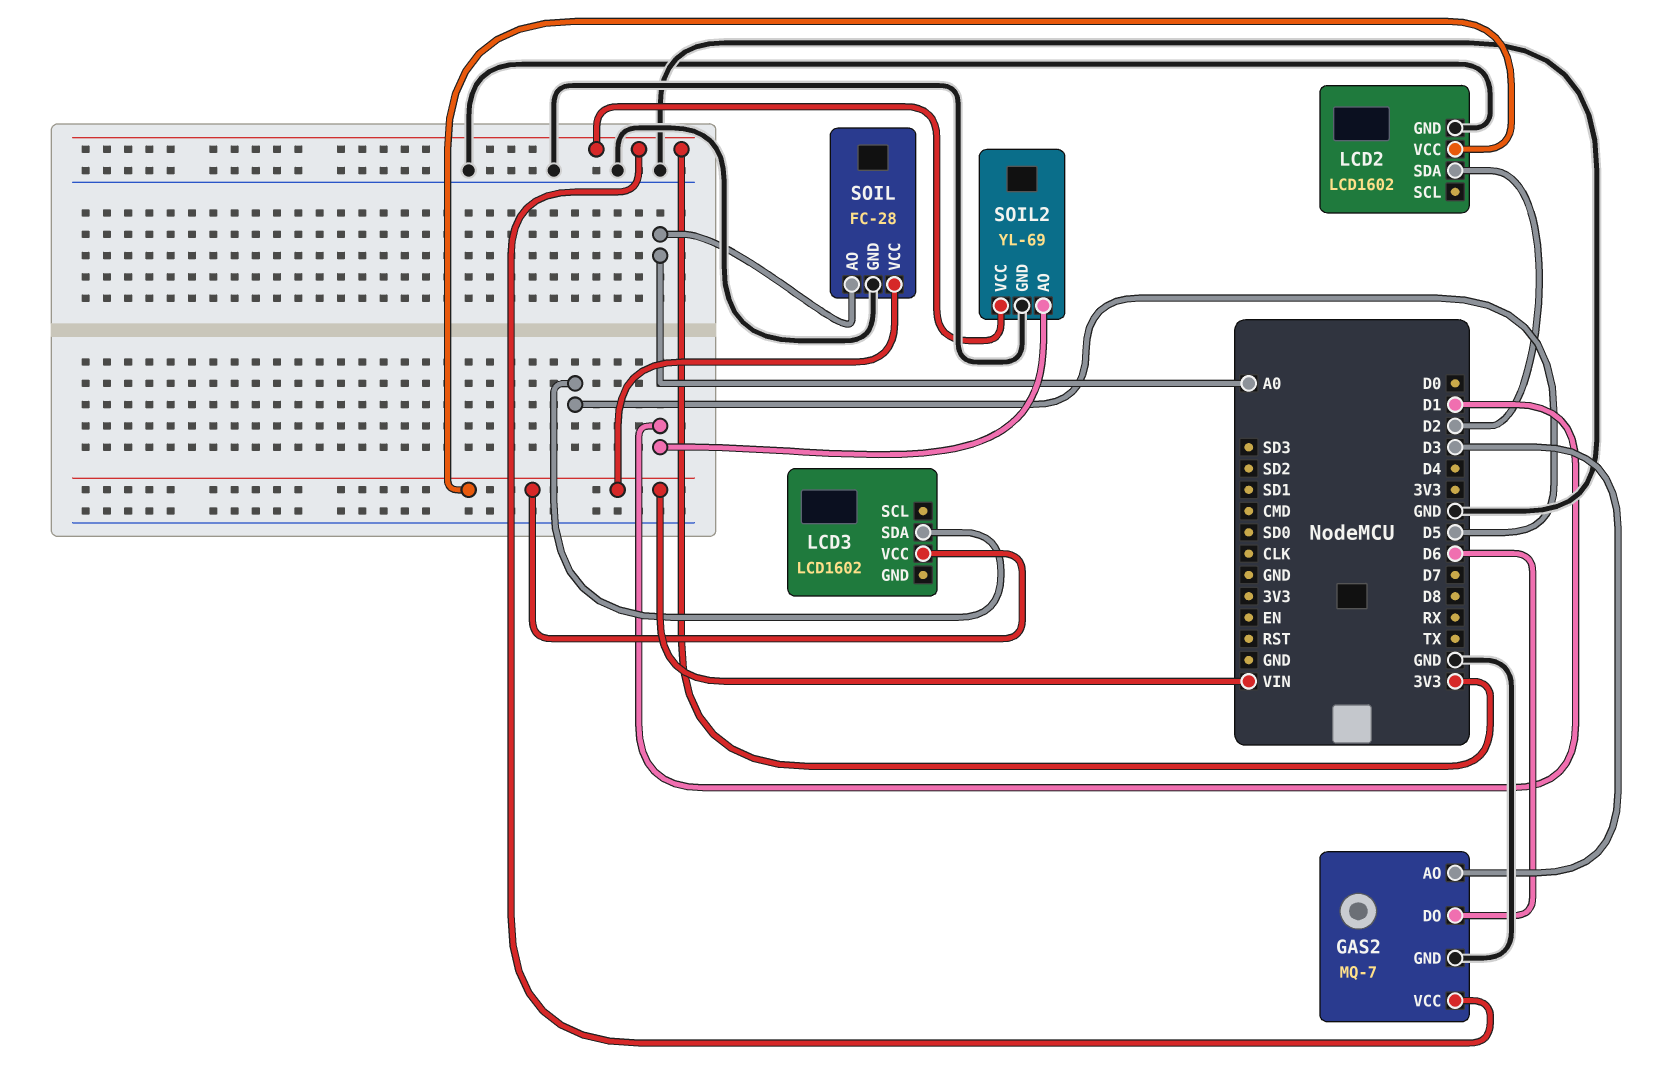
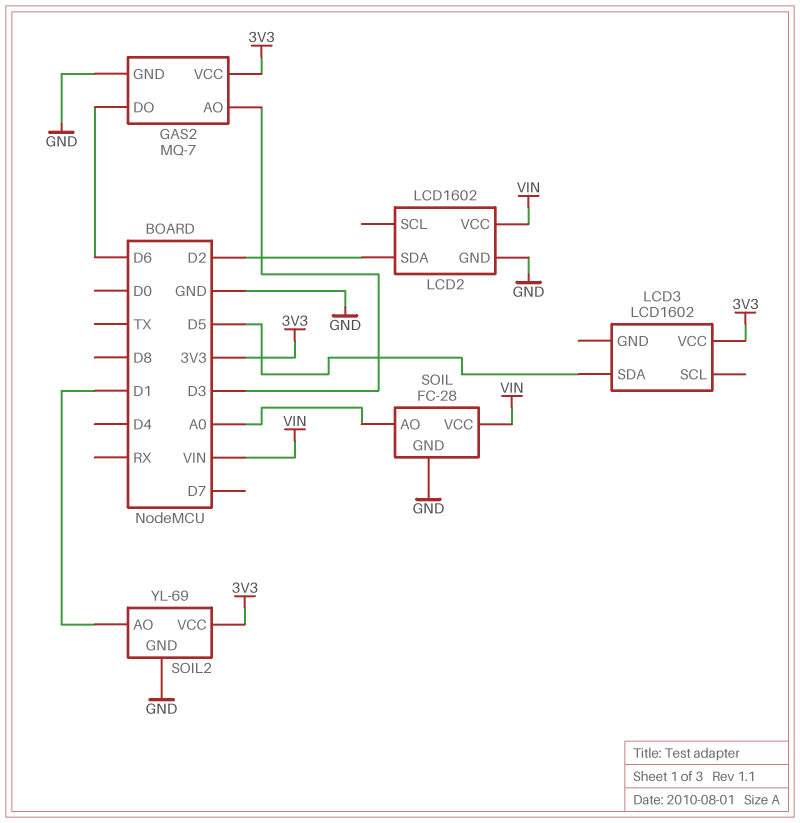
LCD3 pin VCC: VIN -> 3V3

